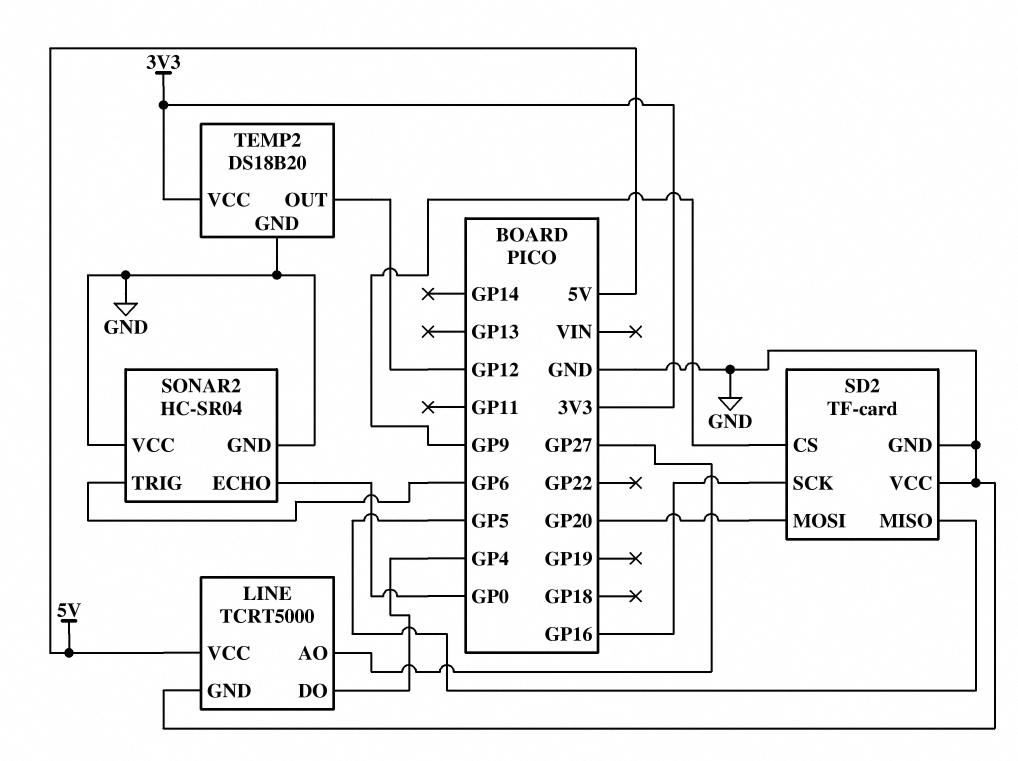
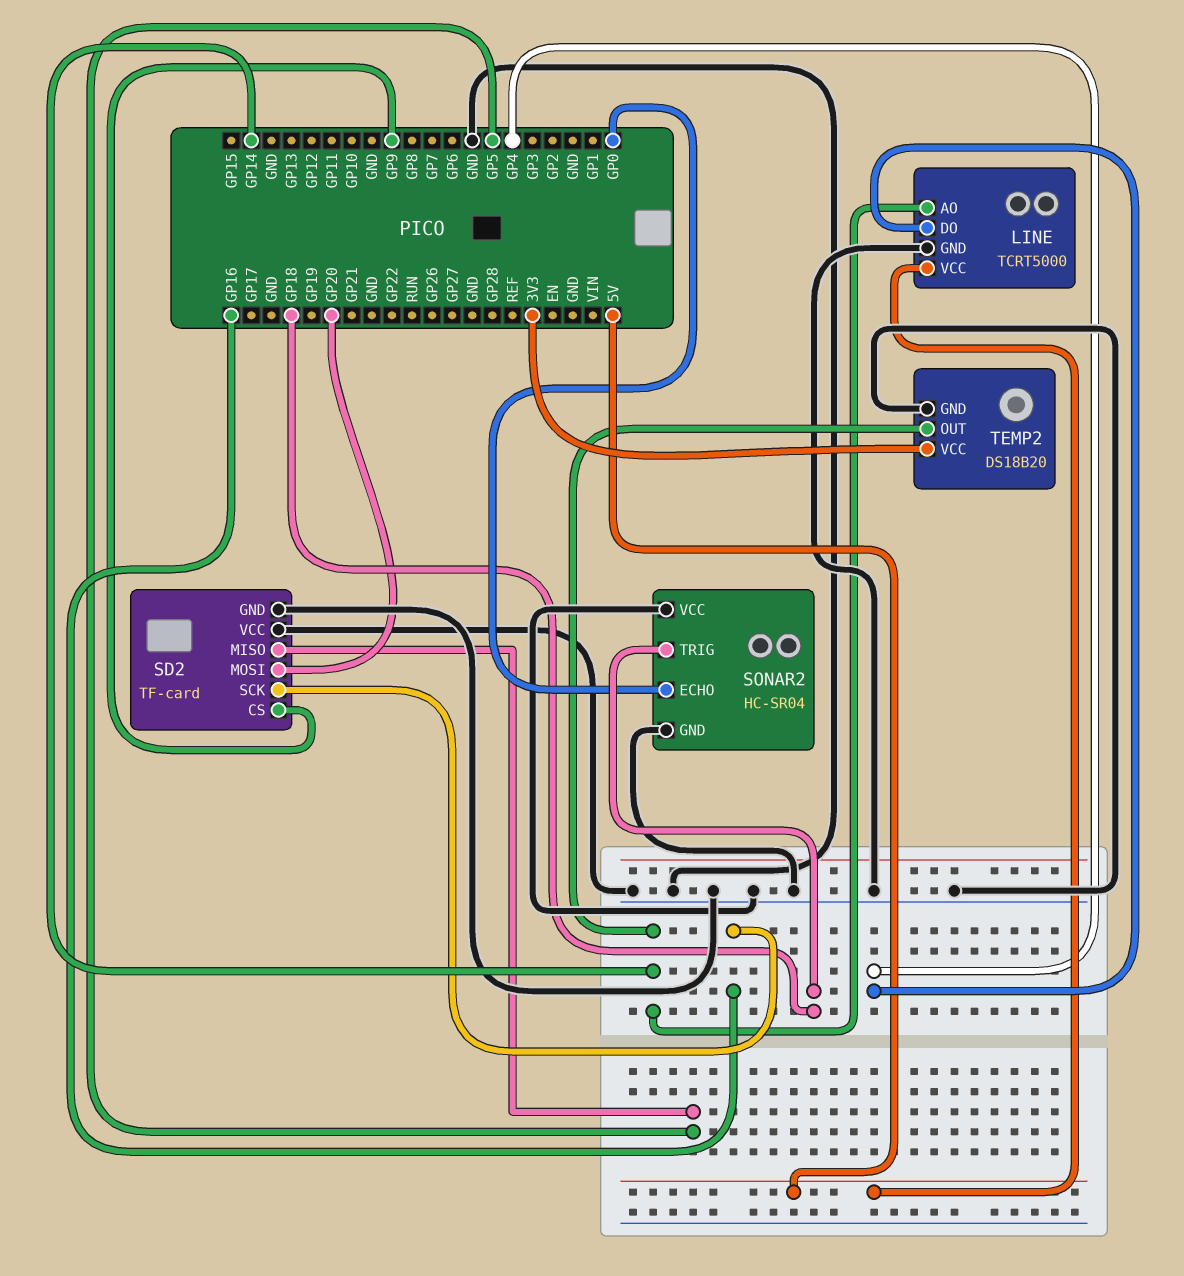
LINE pin AO: GP27 -> GP14
SONAR2 pin TRIG: GP6 -> GP18
TEMP2 pin OUT: GP12 -> GP14

